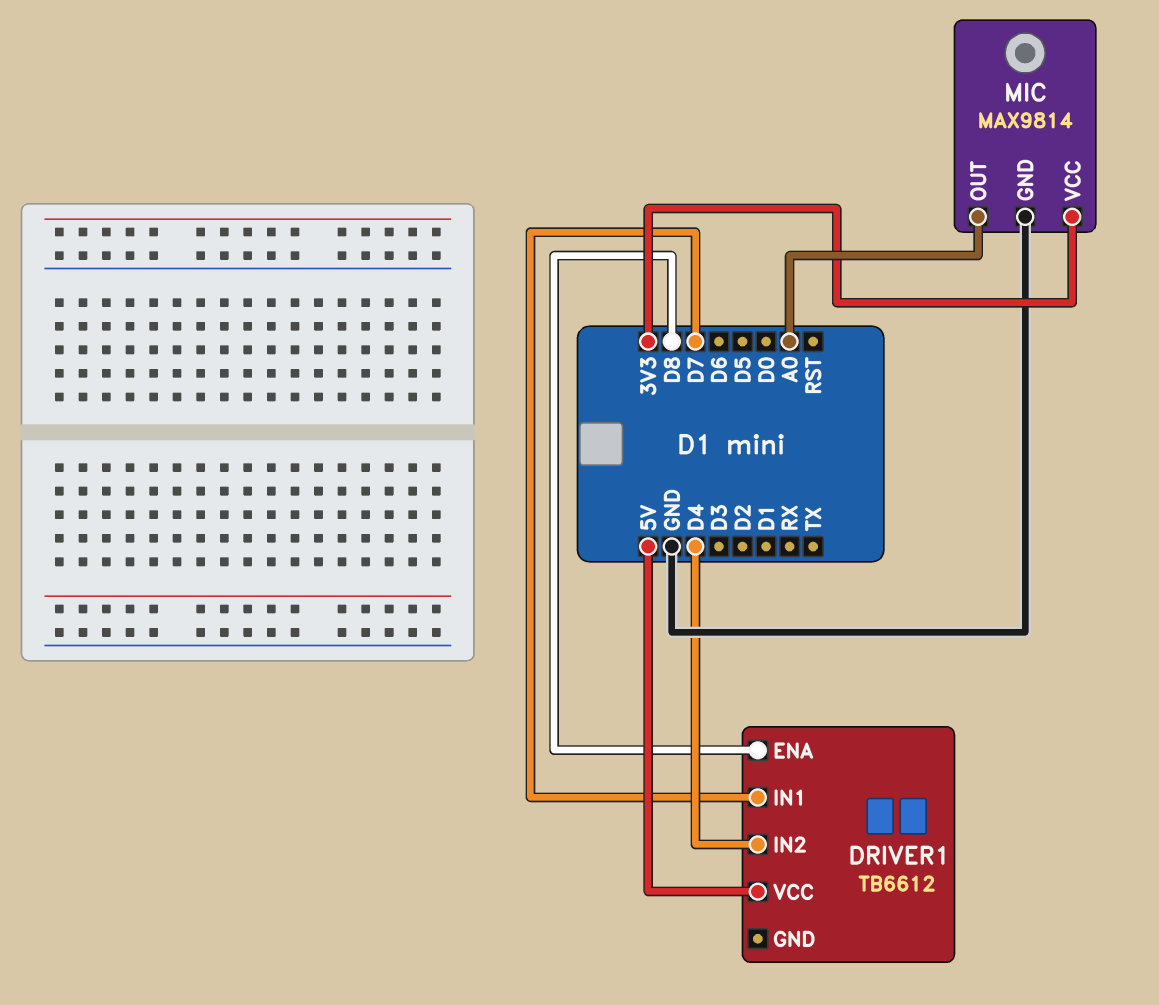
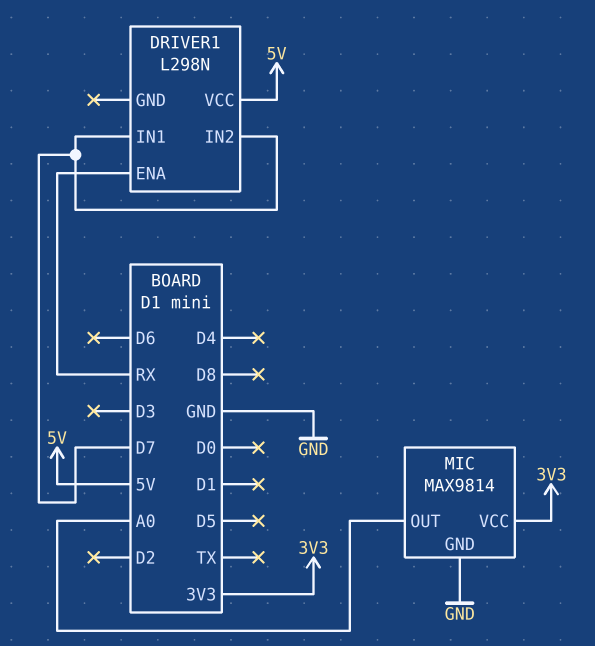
DRIVER1: TB6612 -> L298N
DRIVER1 pin ENA: D8 -> RX
DRIVER1 pin IN2: D4 -> D7

